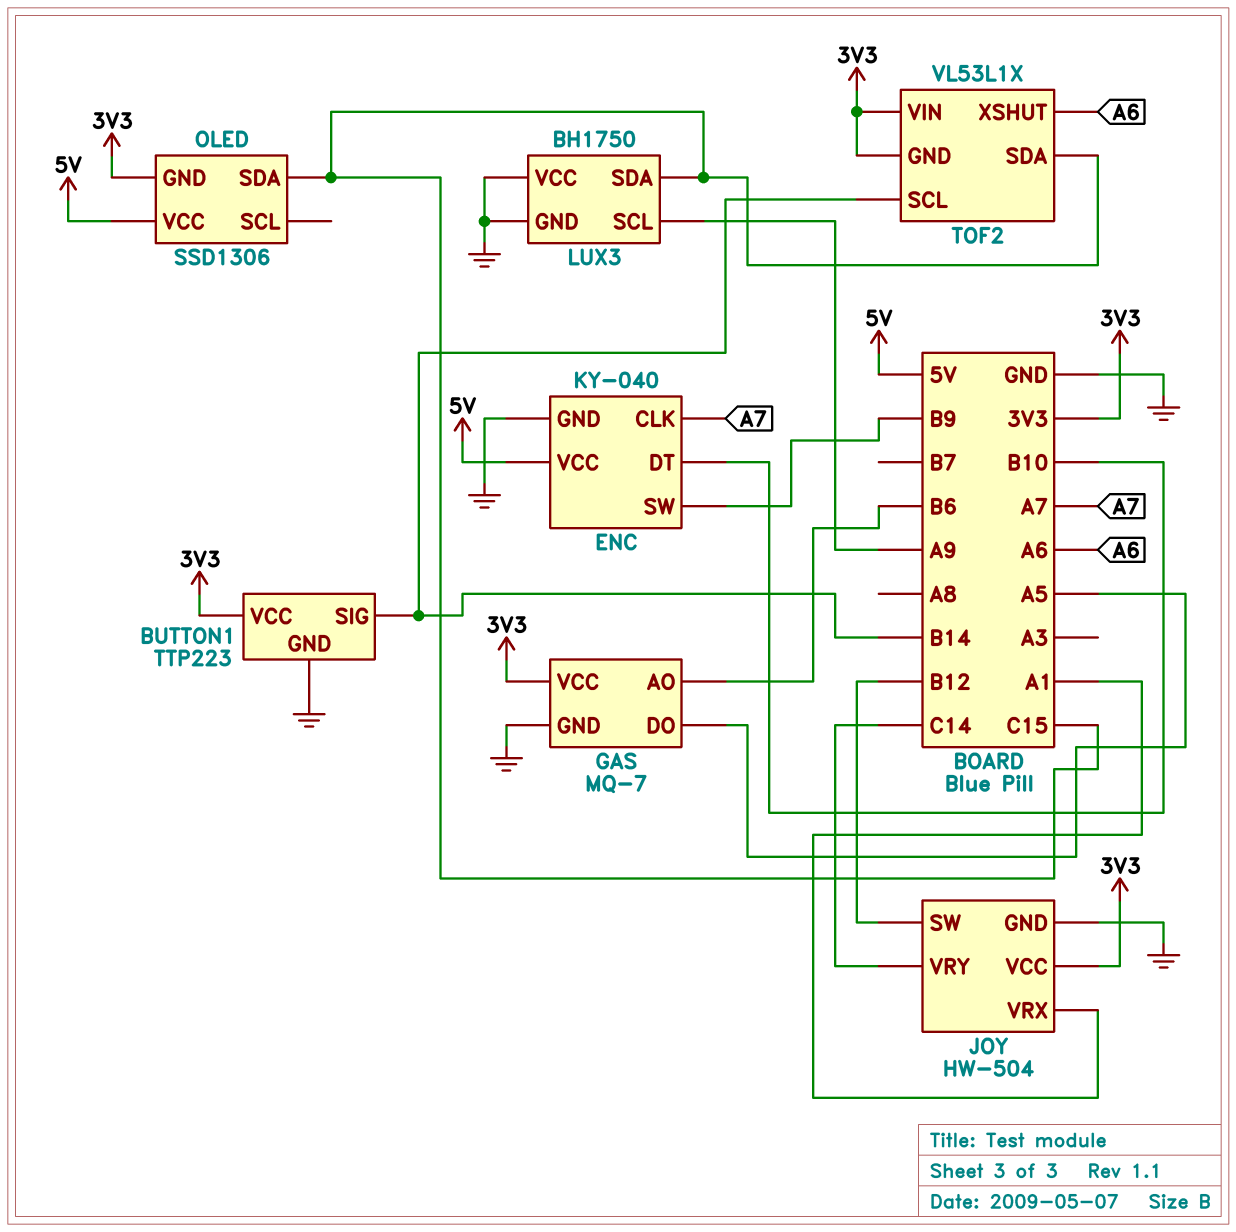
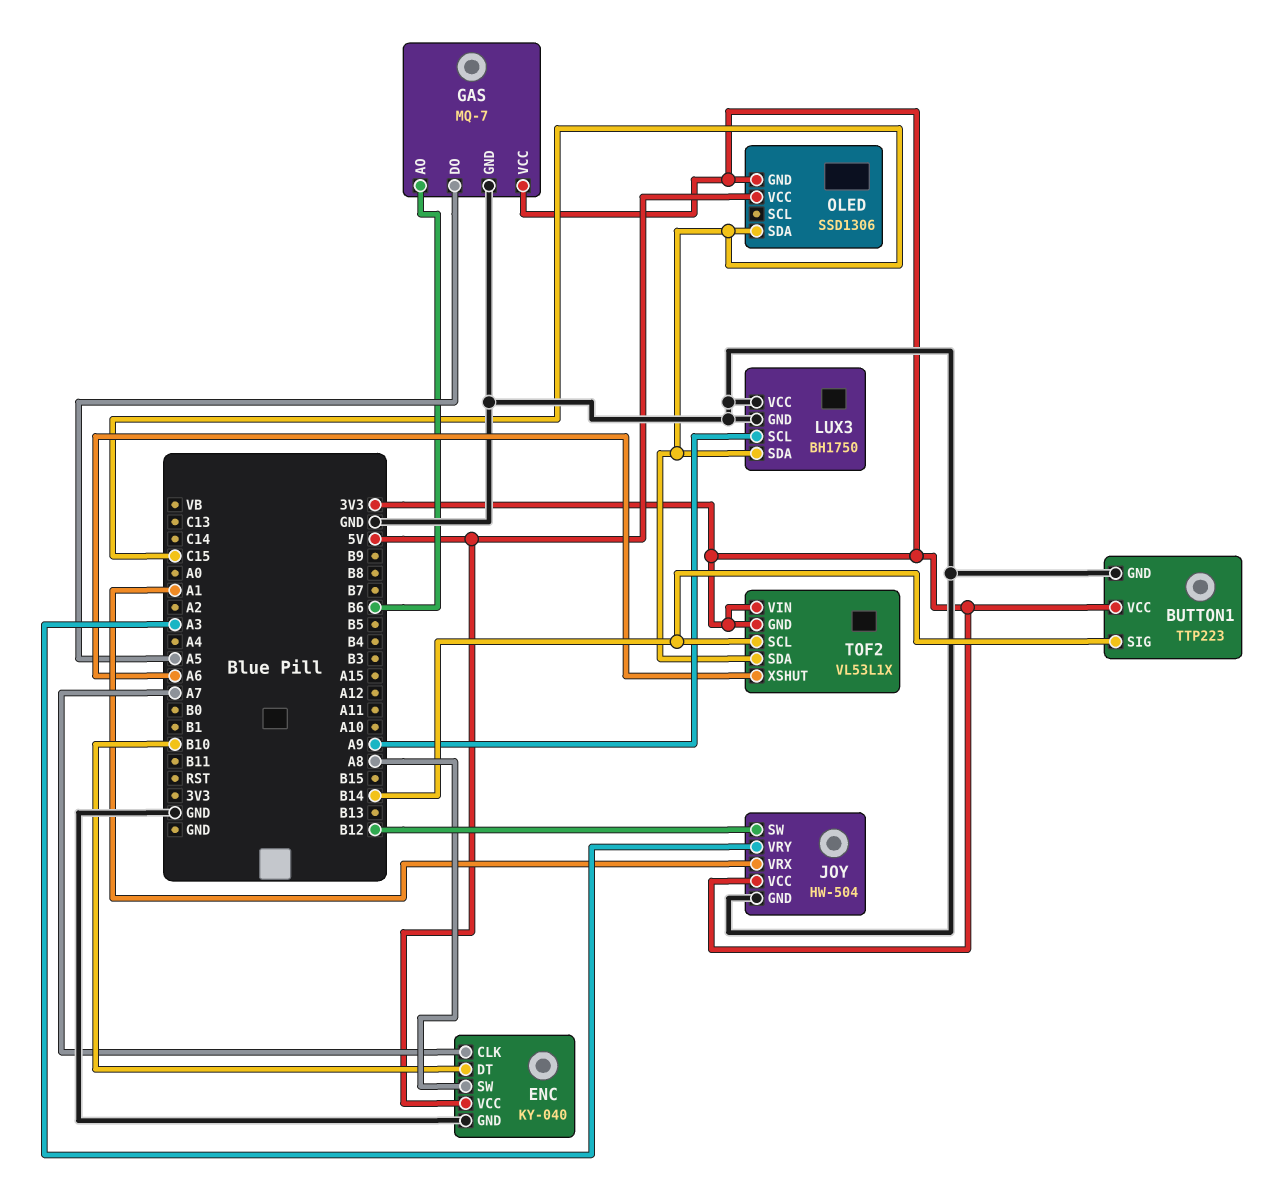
ENC pin SW: B9 -> A8
JOY pin VRY: C14 -> A3

